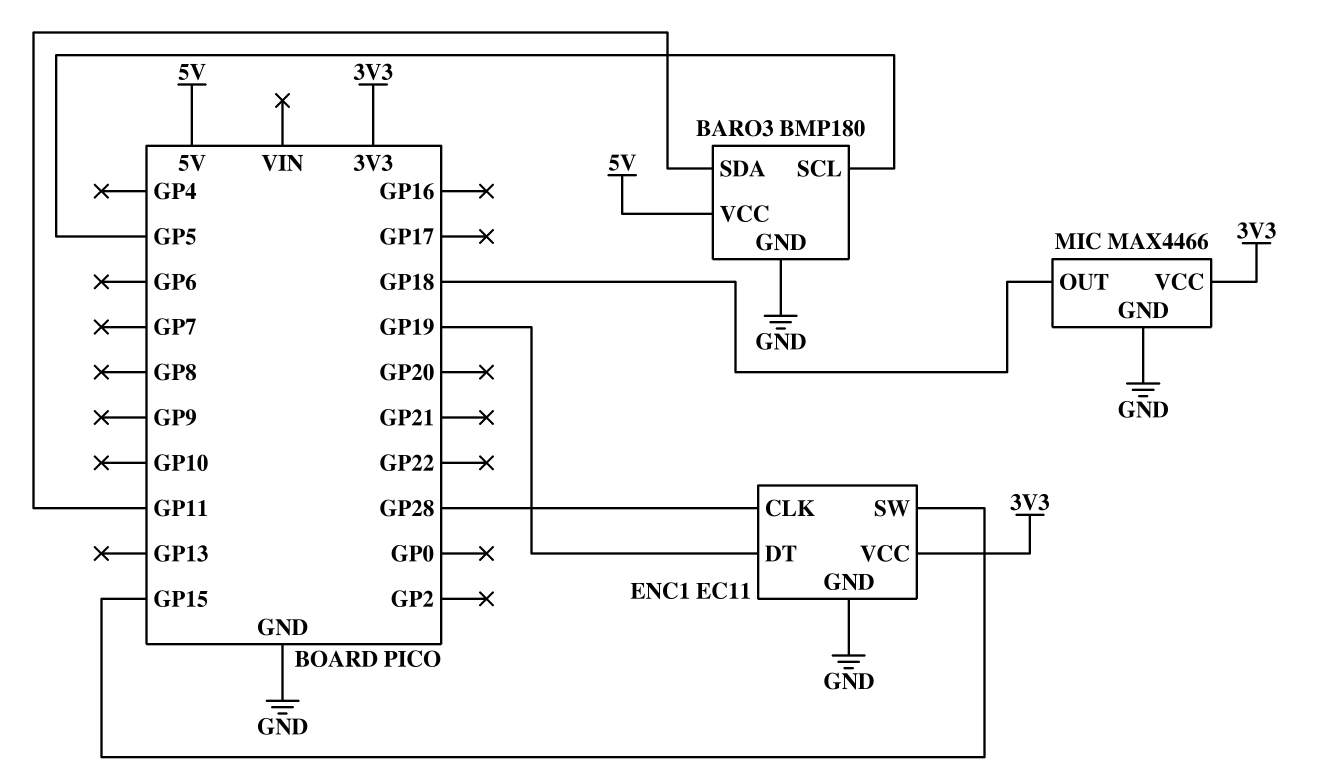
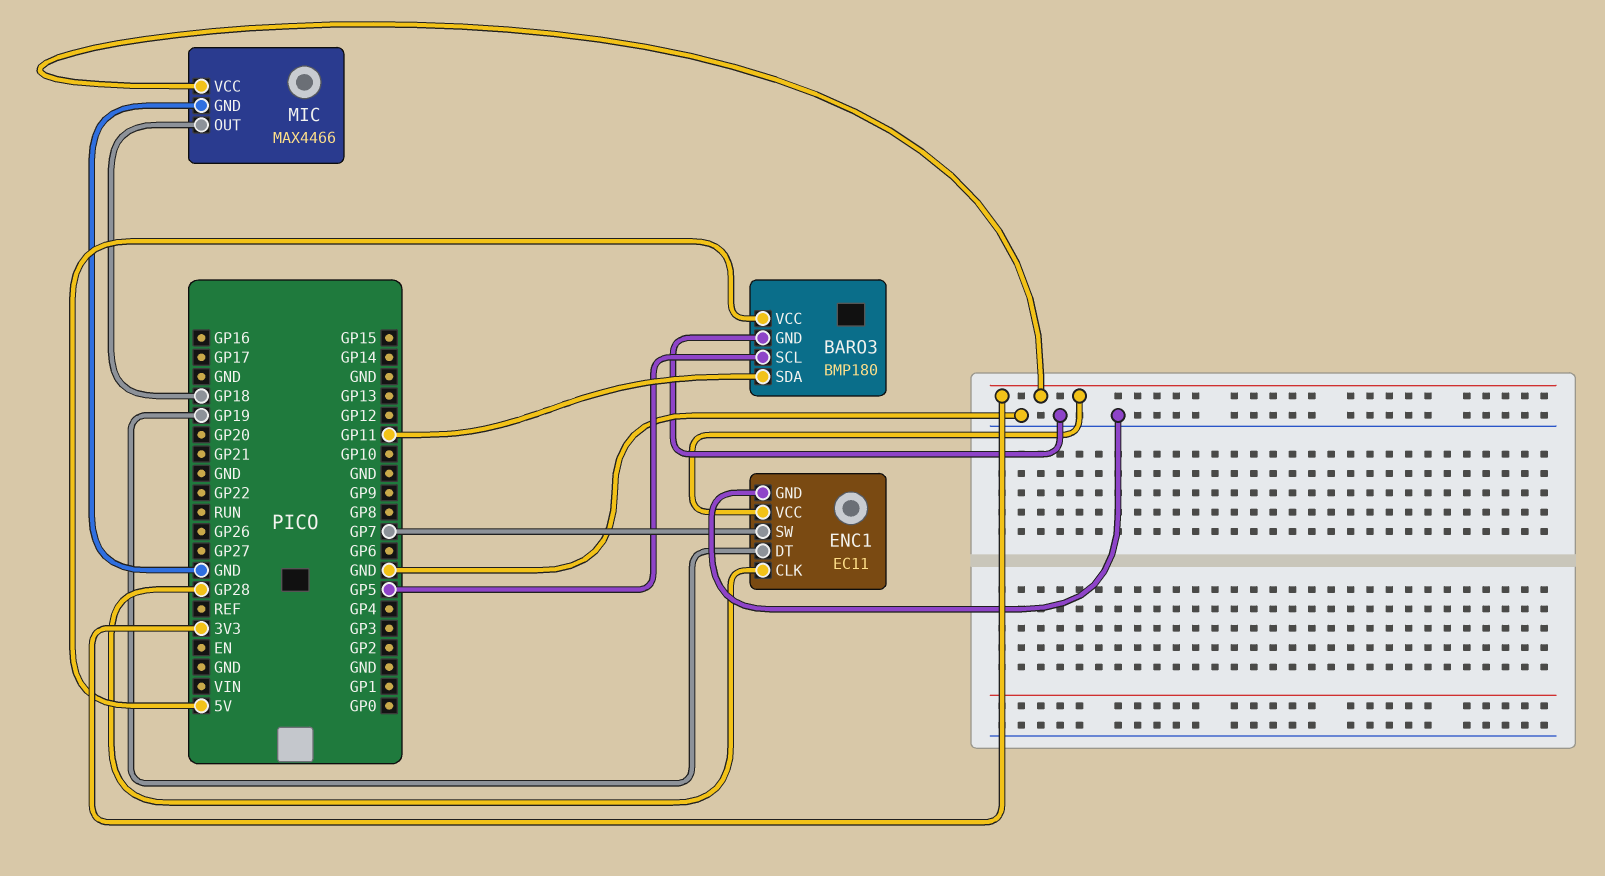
ENC1 pin SW: GP15 -> GP7

